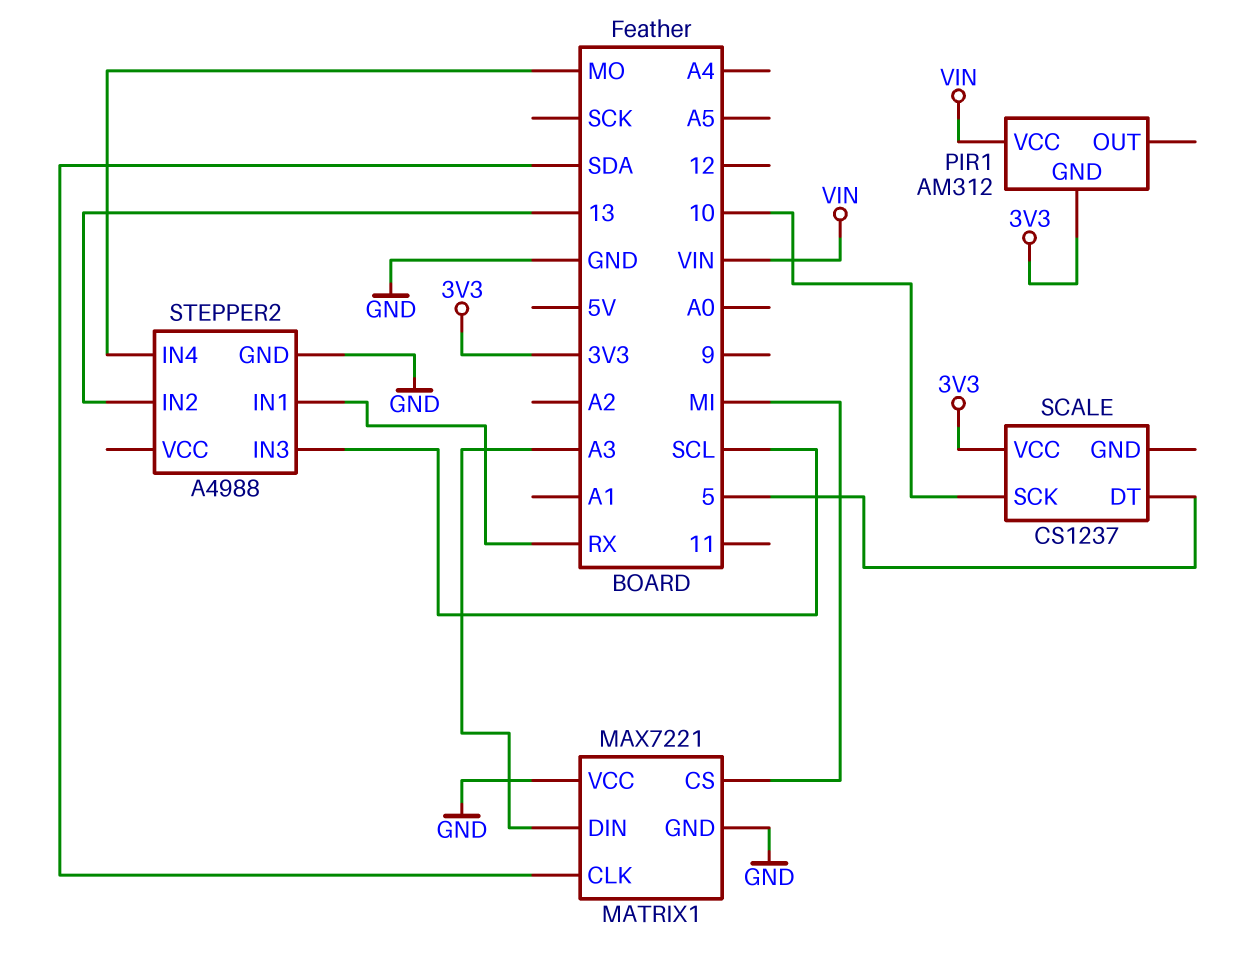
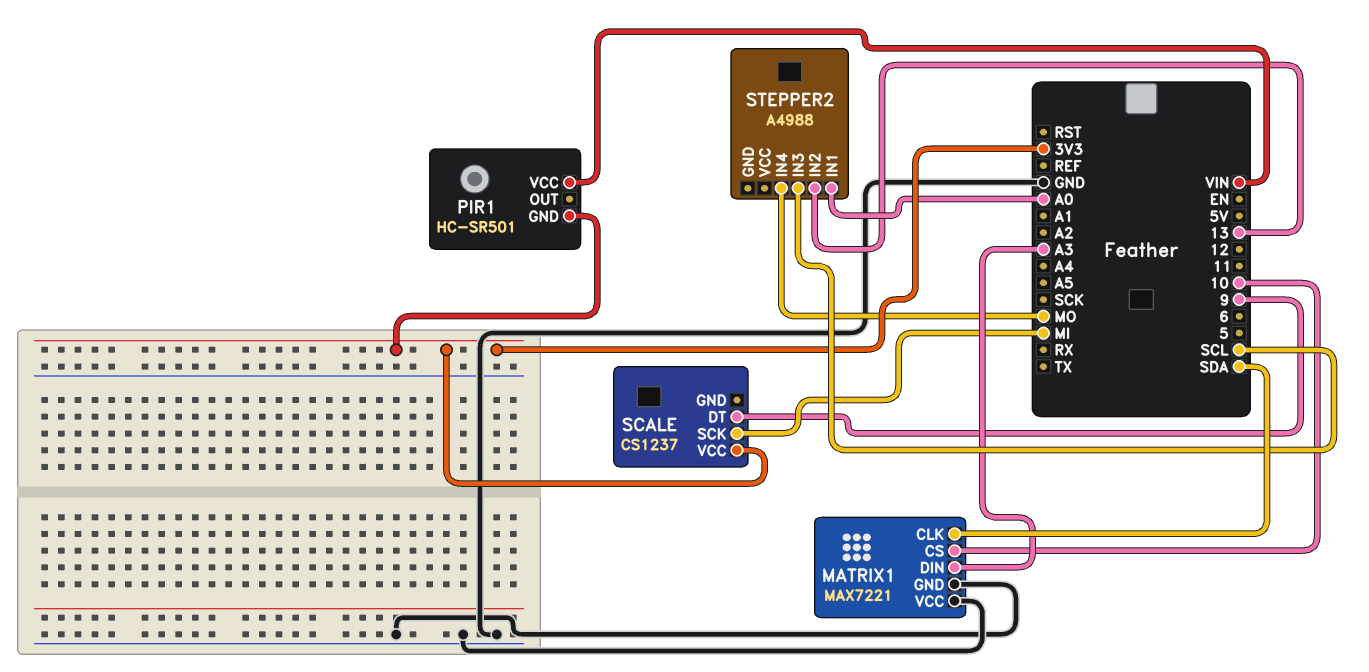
MATRIX1 pin CS: MI -> 10
PIR1: AM312 -> HC-SR501
SCALE pin DT: 5 -> 9
SCALE pin SCK: 10 -> MI
STEPPER2 pin GND: GND -> none
STEPPER2 pin IN1: RX -> A0

